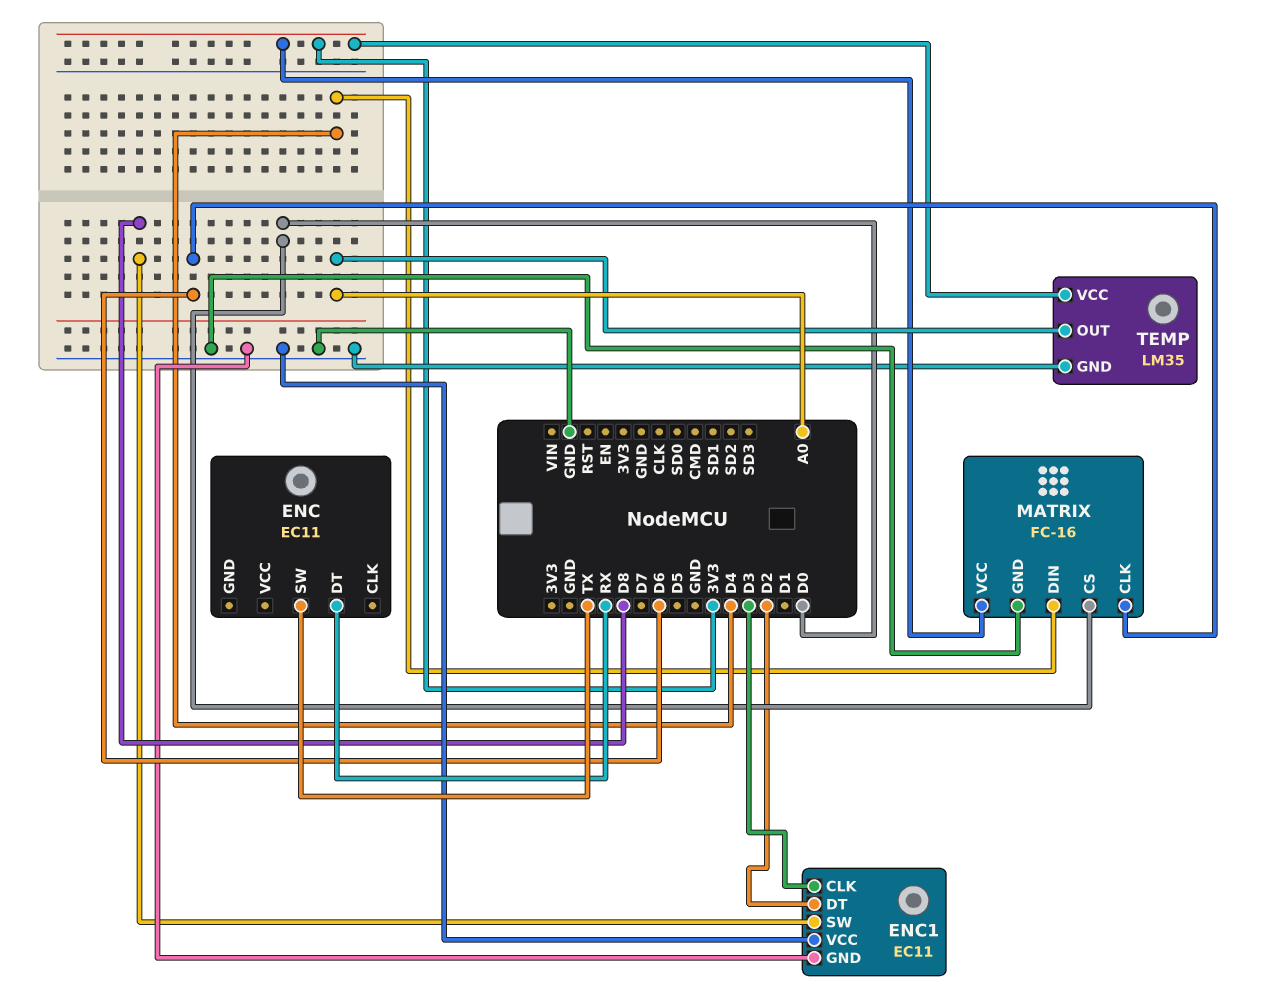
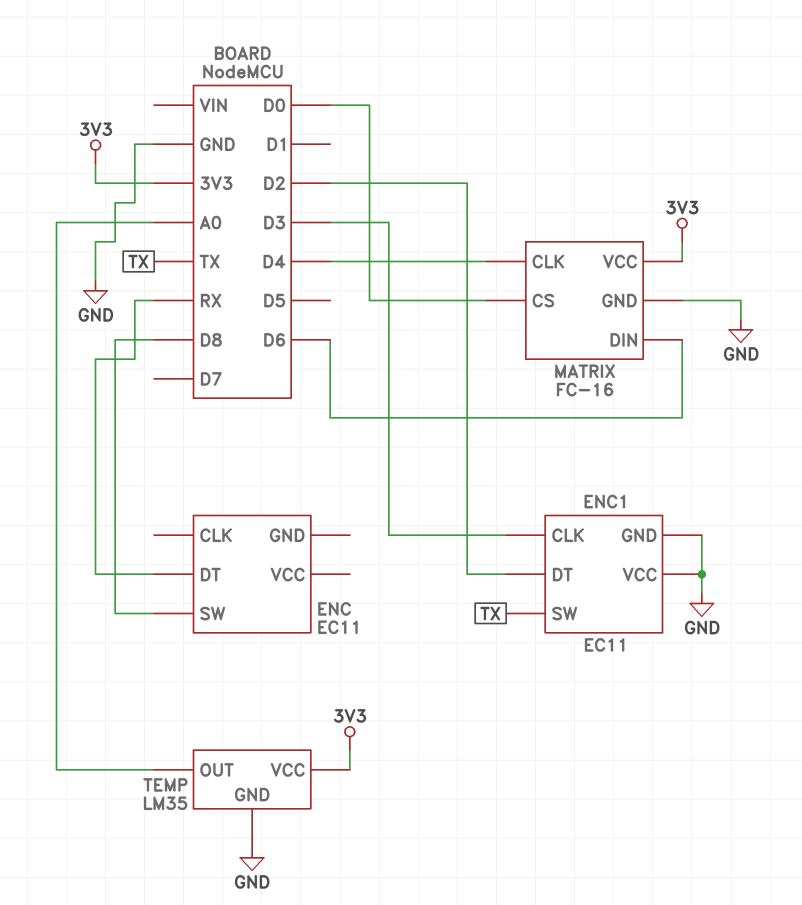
ENC pin SW: TX -> D8
ENC1 pin SW: D8 -> TX
MATRIX pin CLK: D6 -> D4
MATRIX pin DIN: D4 -> D6

